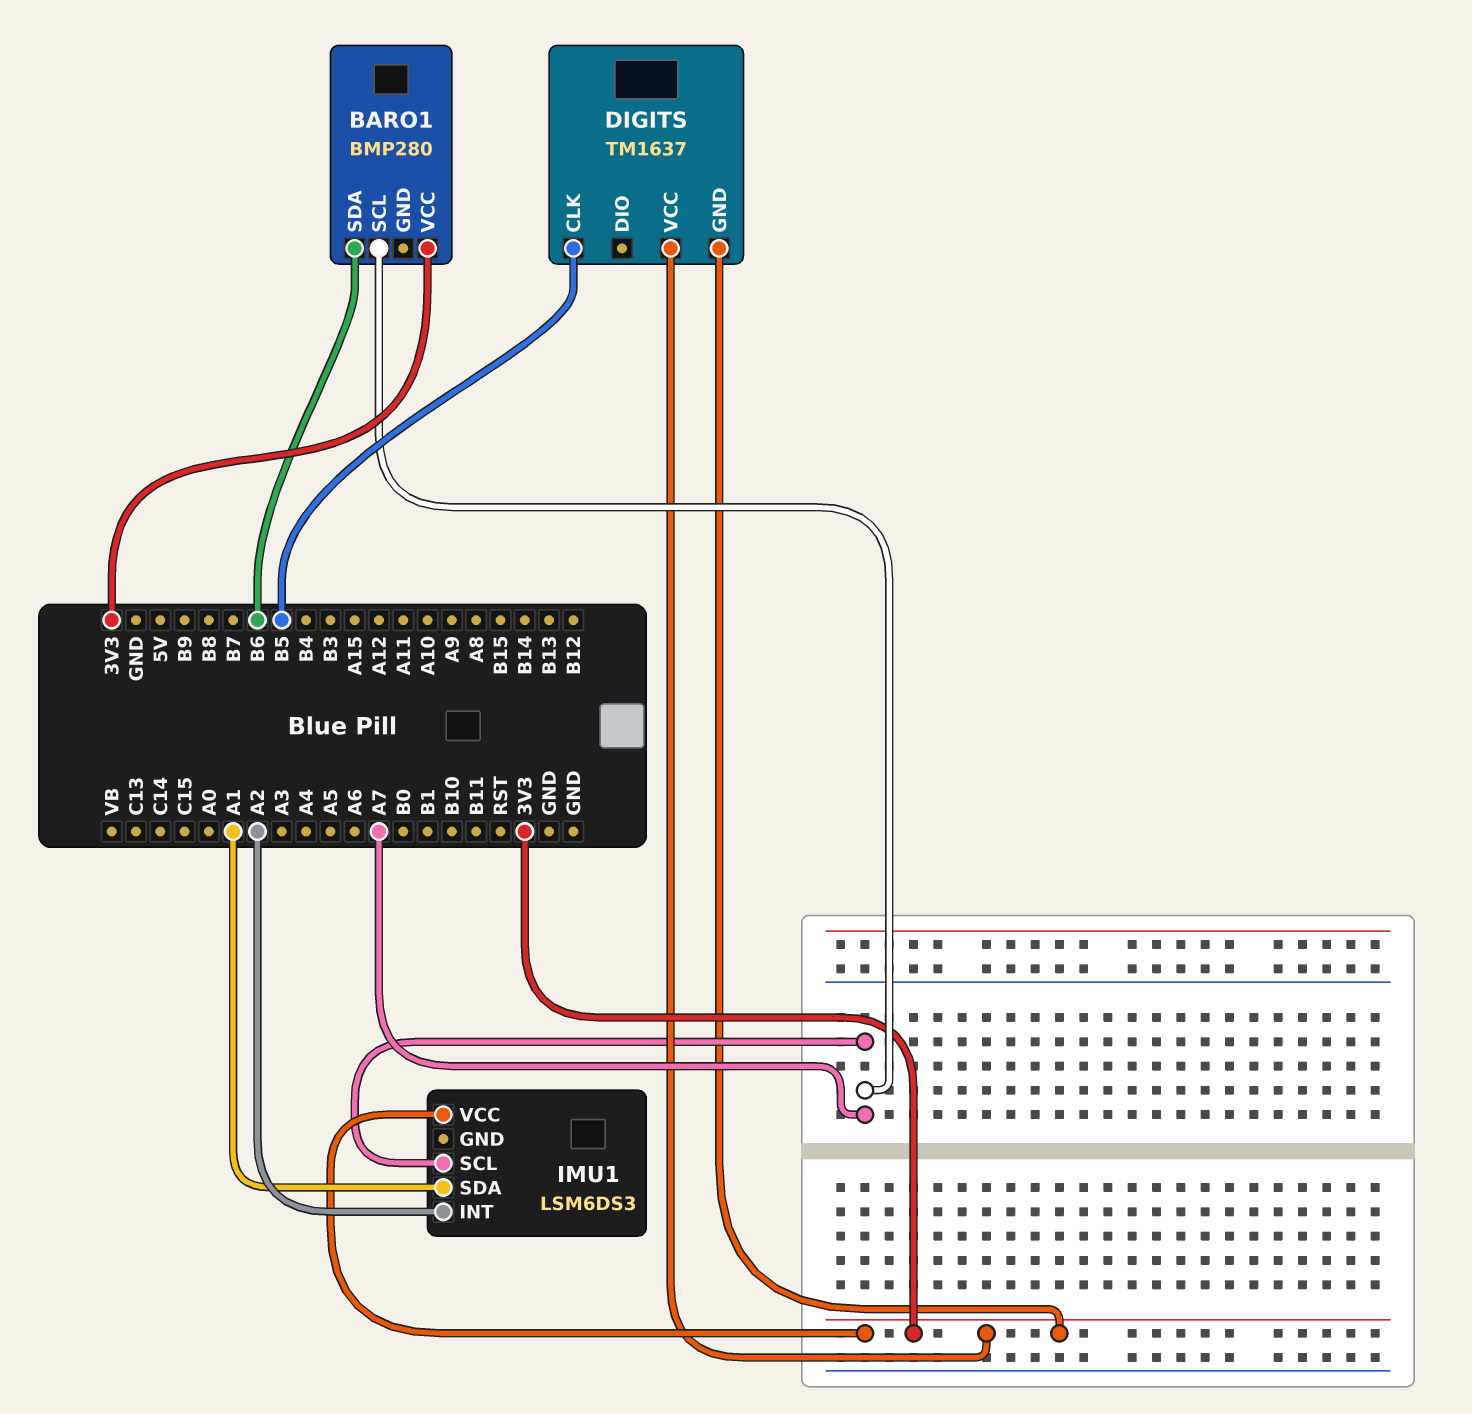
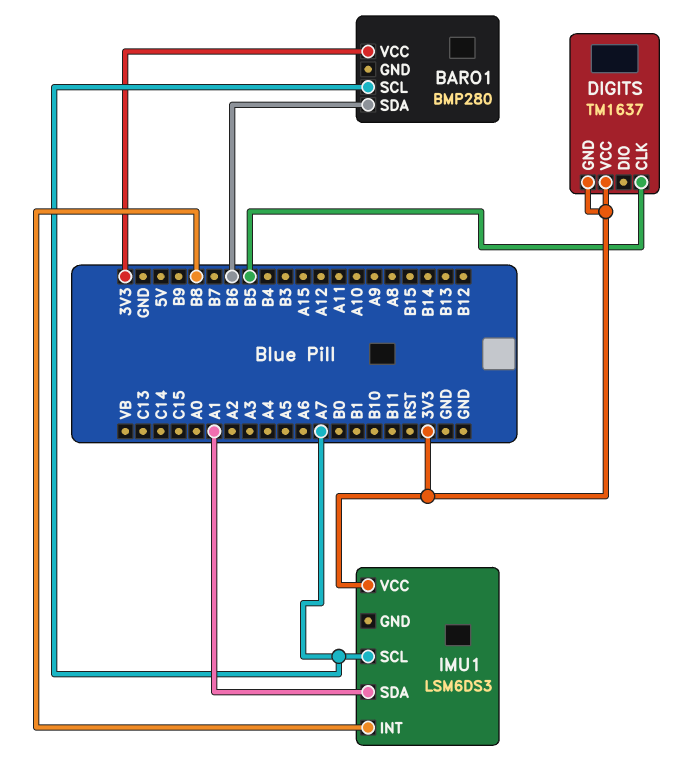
IMU1 pin INT: A2 -> B8

